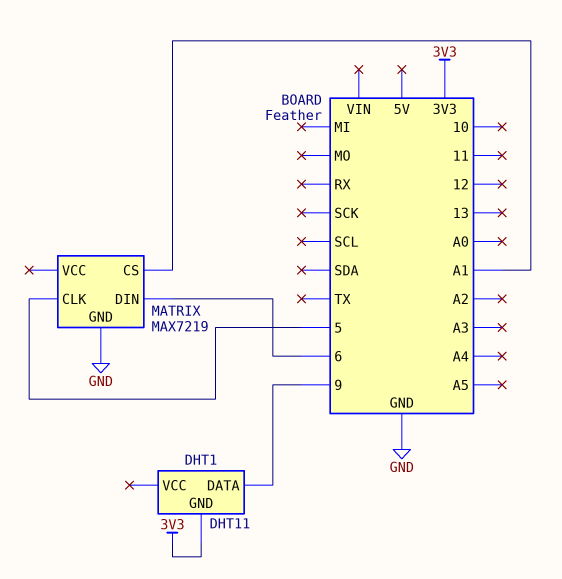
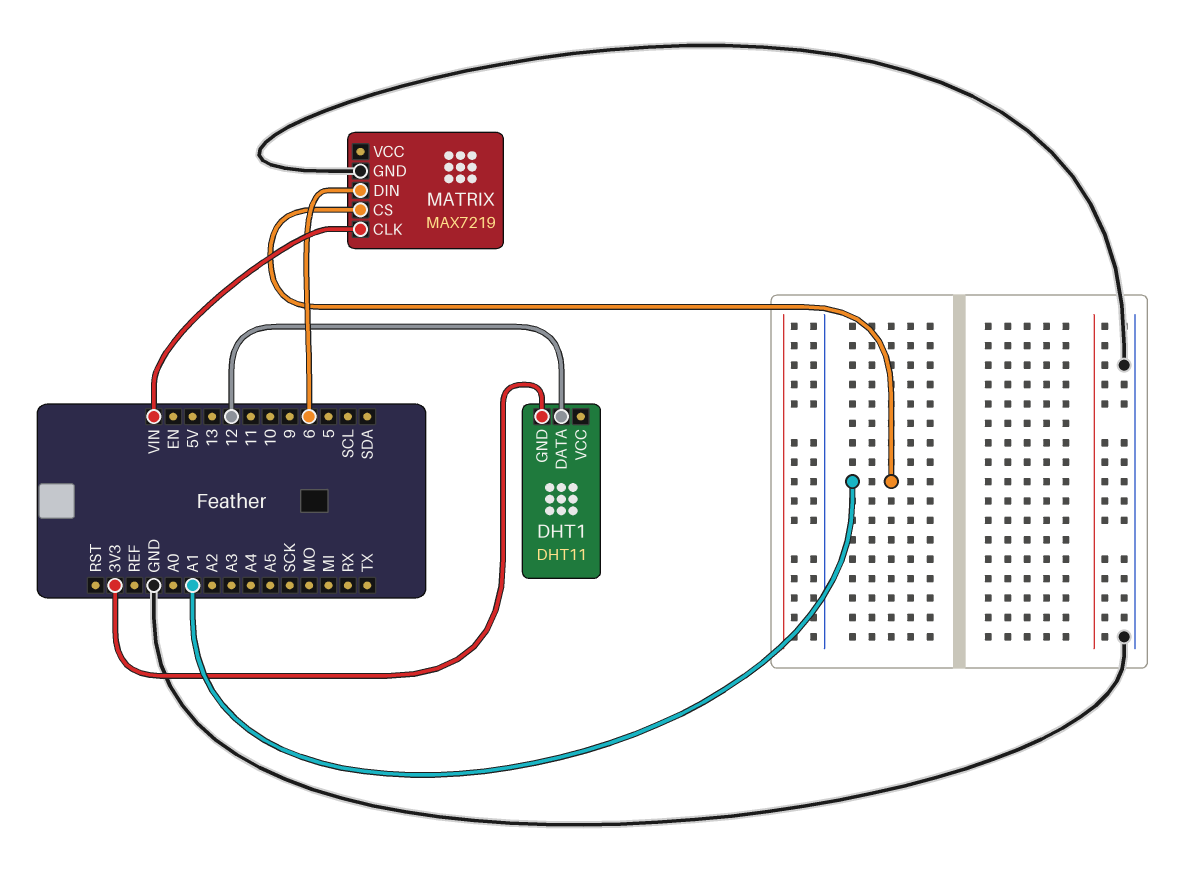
DHT1 pin DATA: 9 -> 12
MATRIX pin CLK: 5 -> VIN

